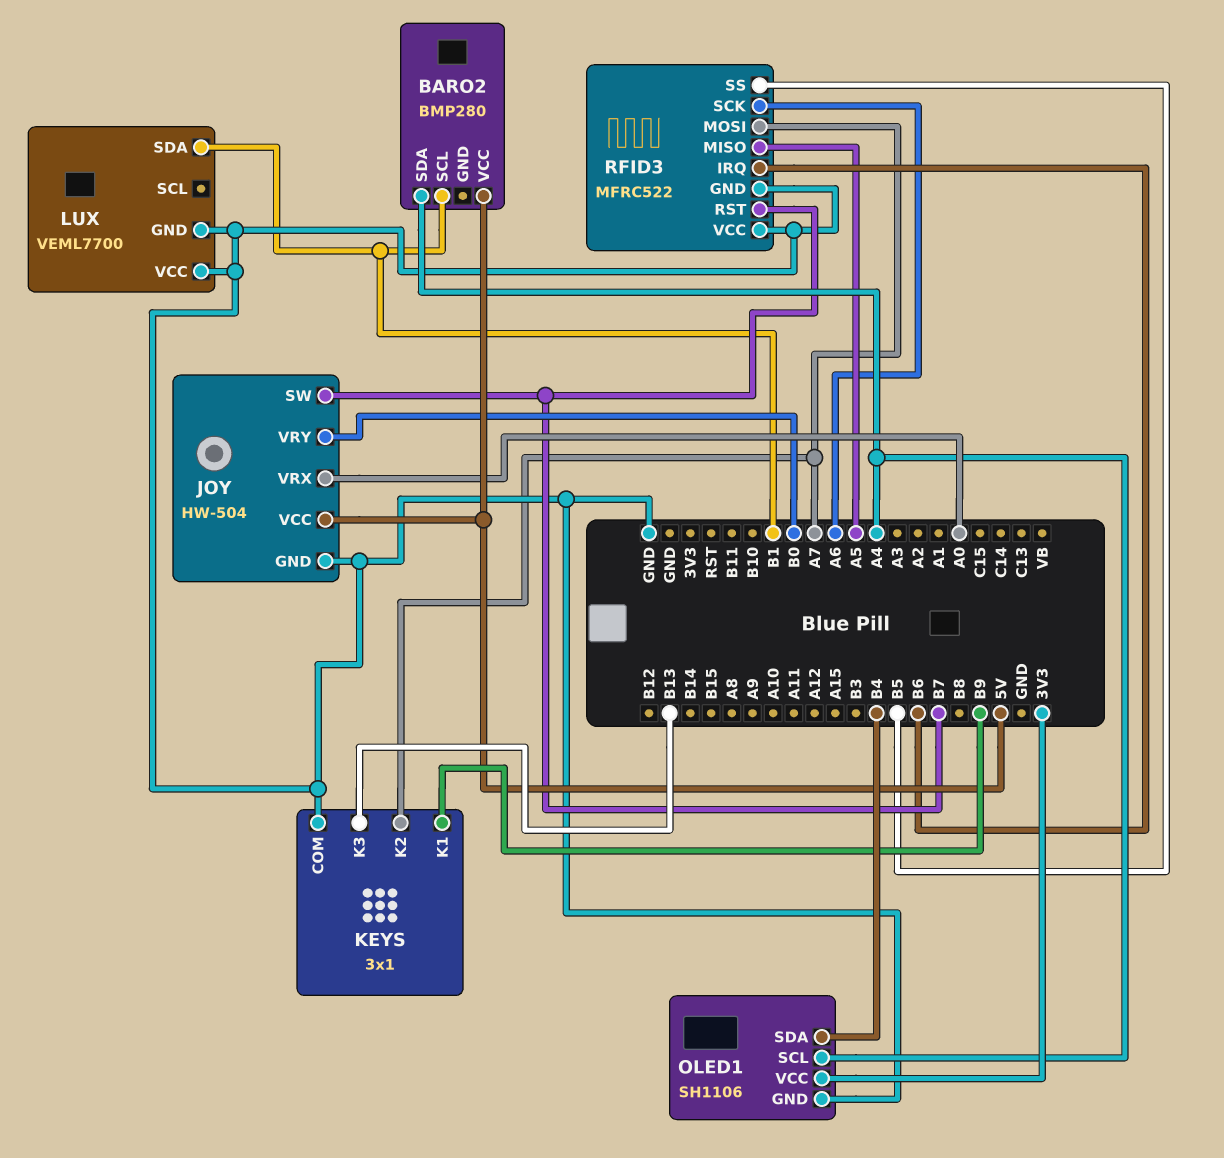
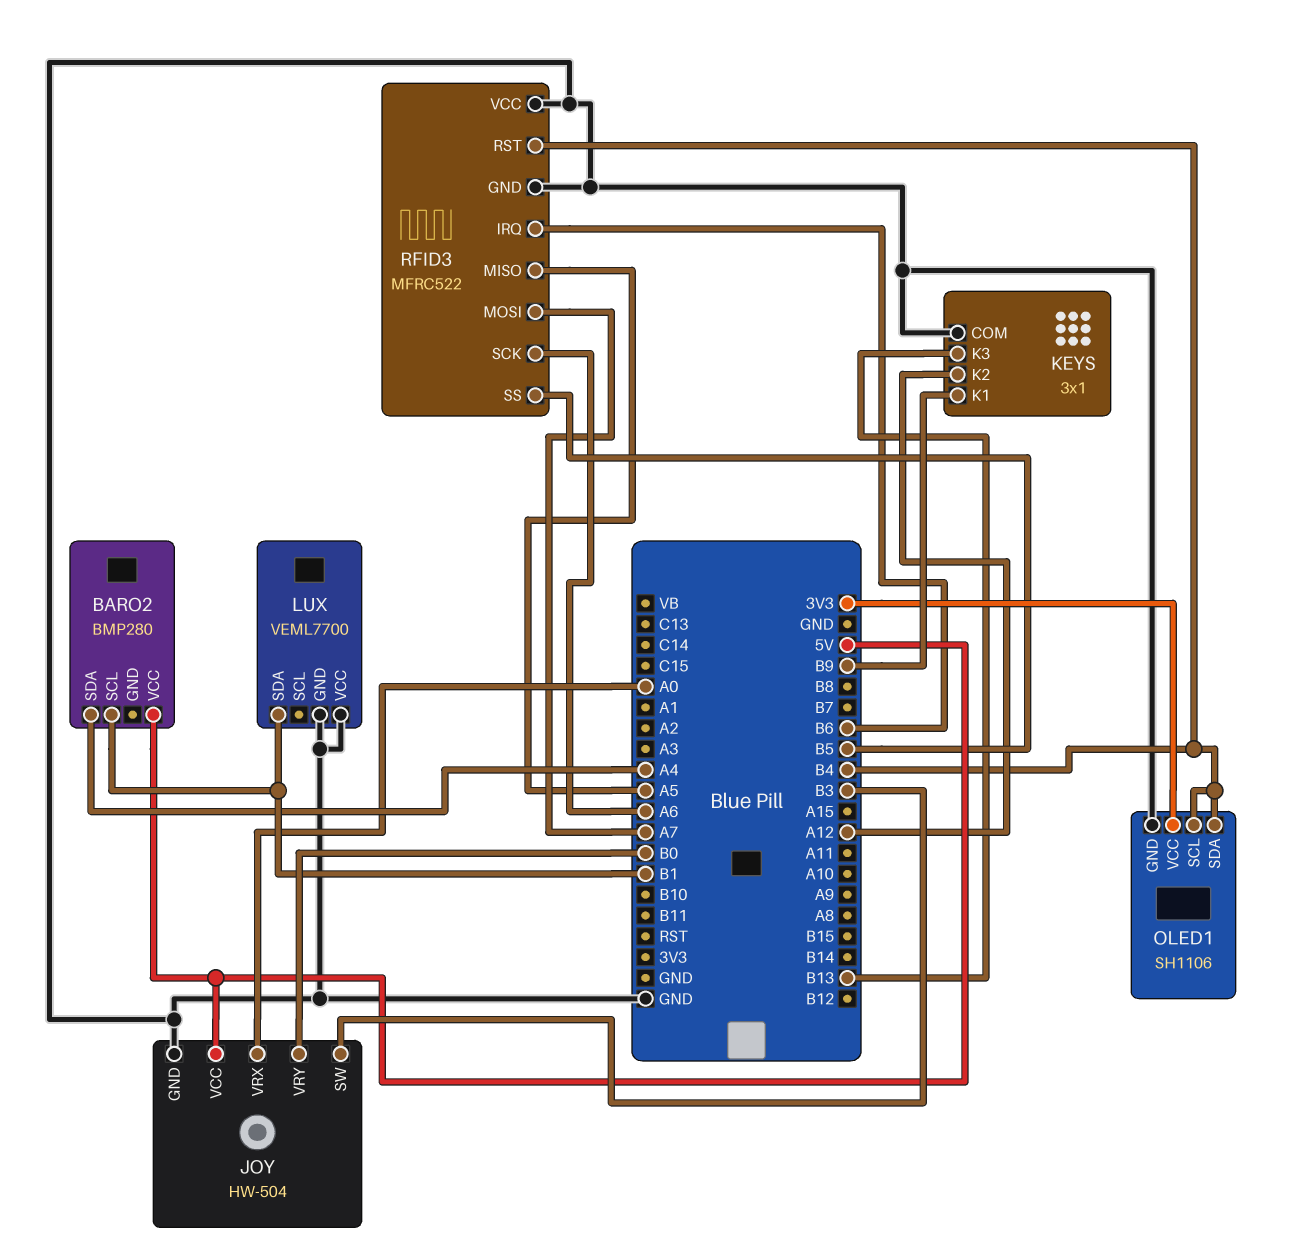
JOY pin SW: B7 -> B3
KEYS pin K2: A7 -> A12
OLED1 pin SCL: A4 -> B4
RFID3 pin RST: B7 -> B4

